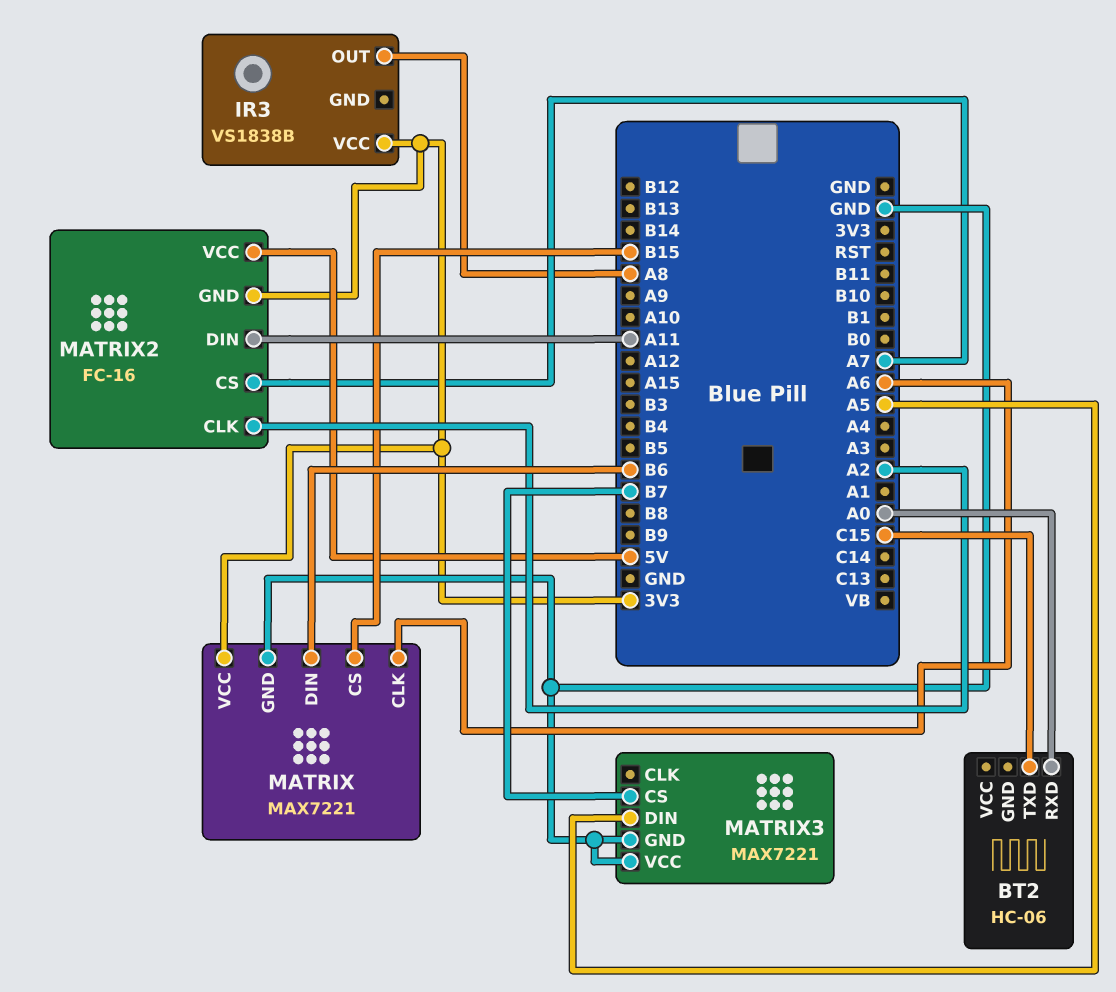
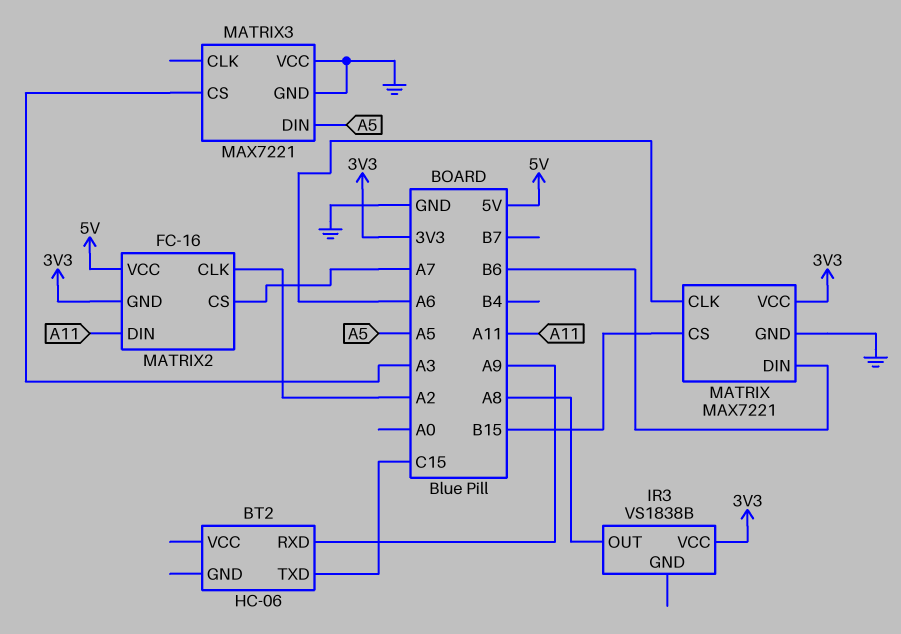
BT2 pin RXD: A0 -> A9
MATRIX3 pin CS: B7 -> A3

